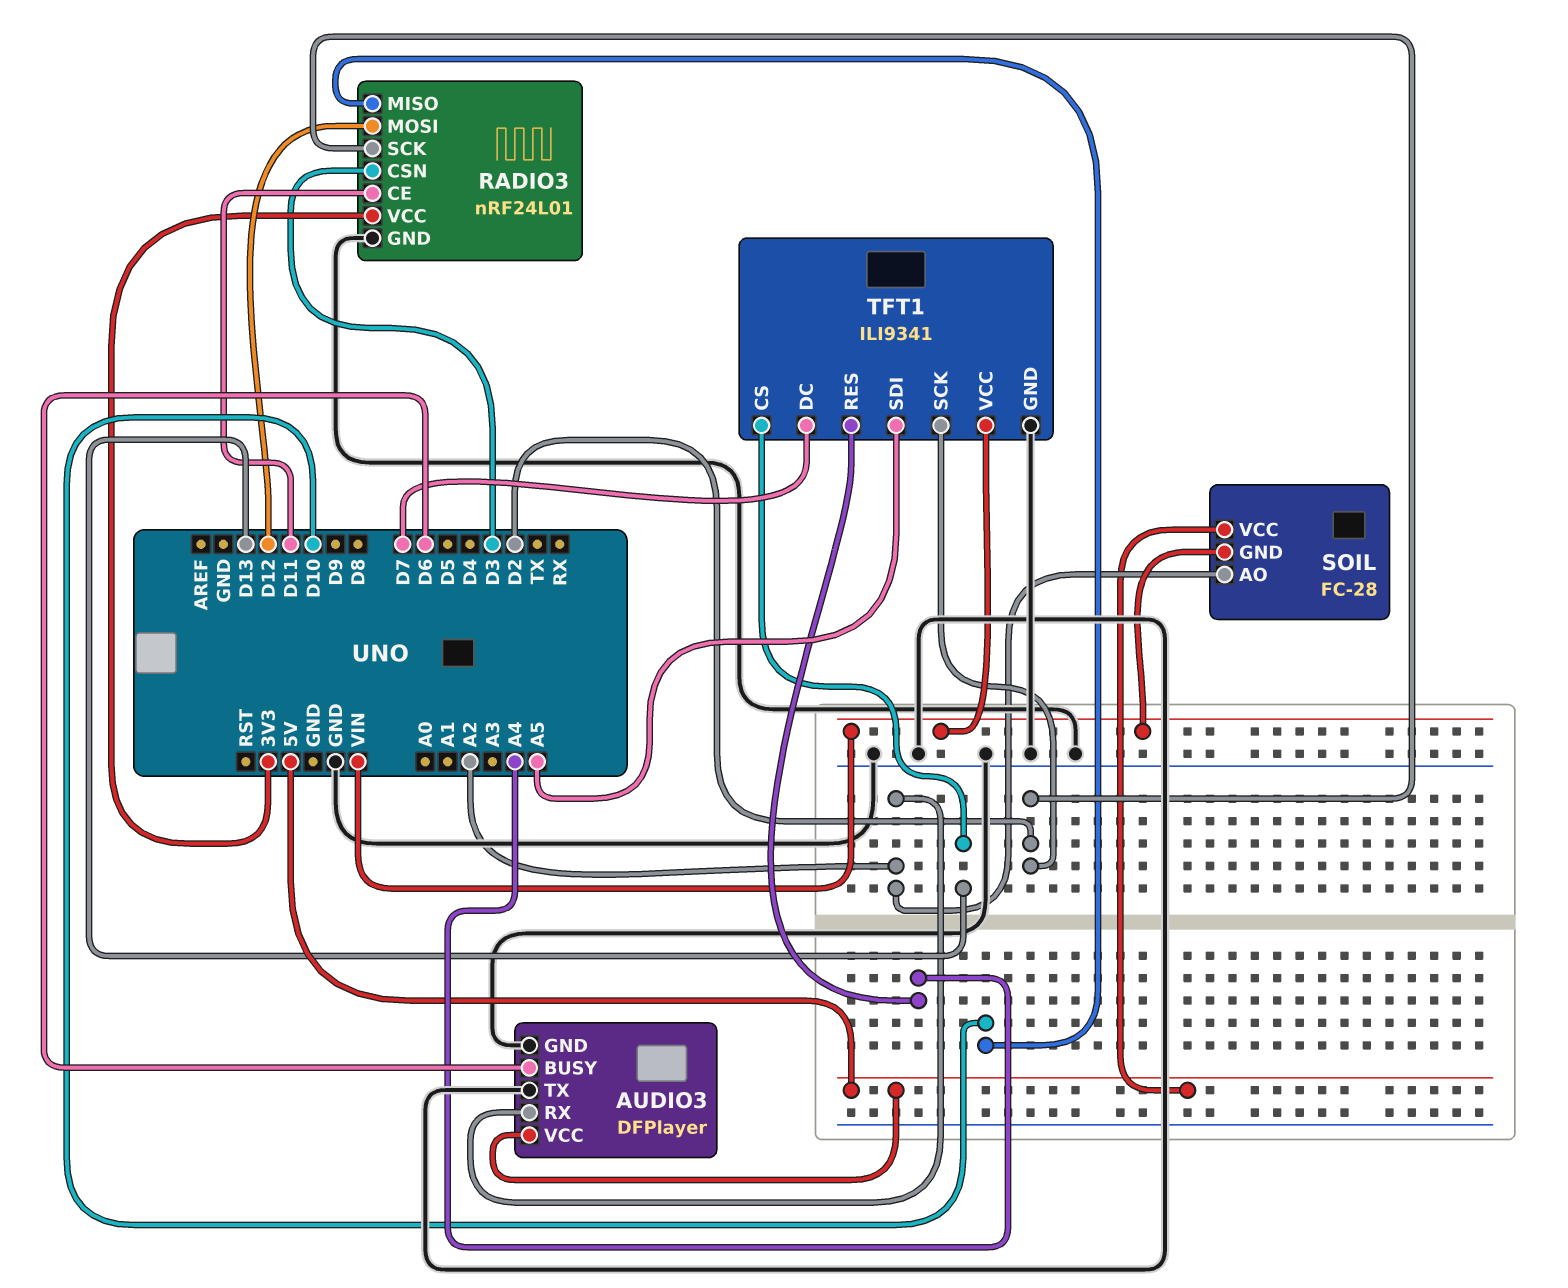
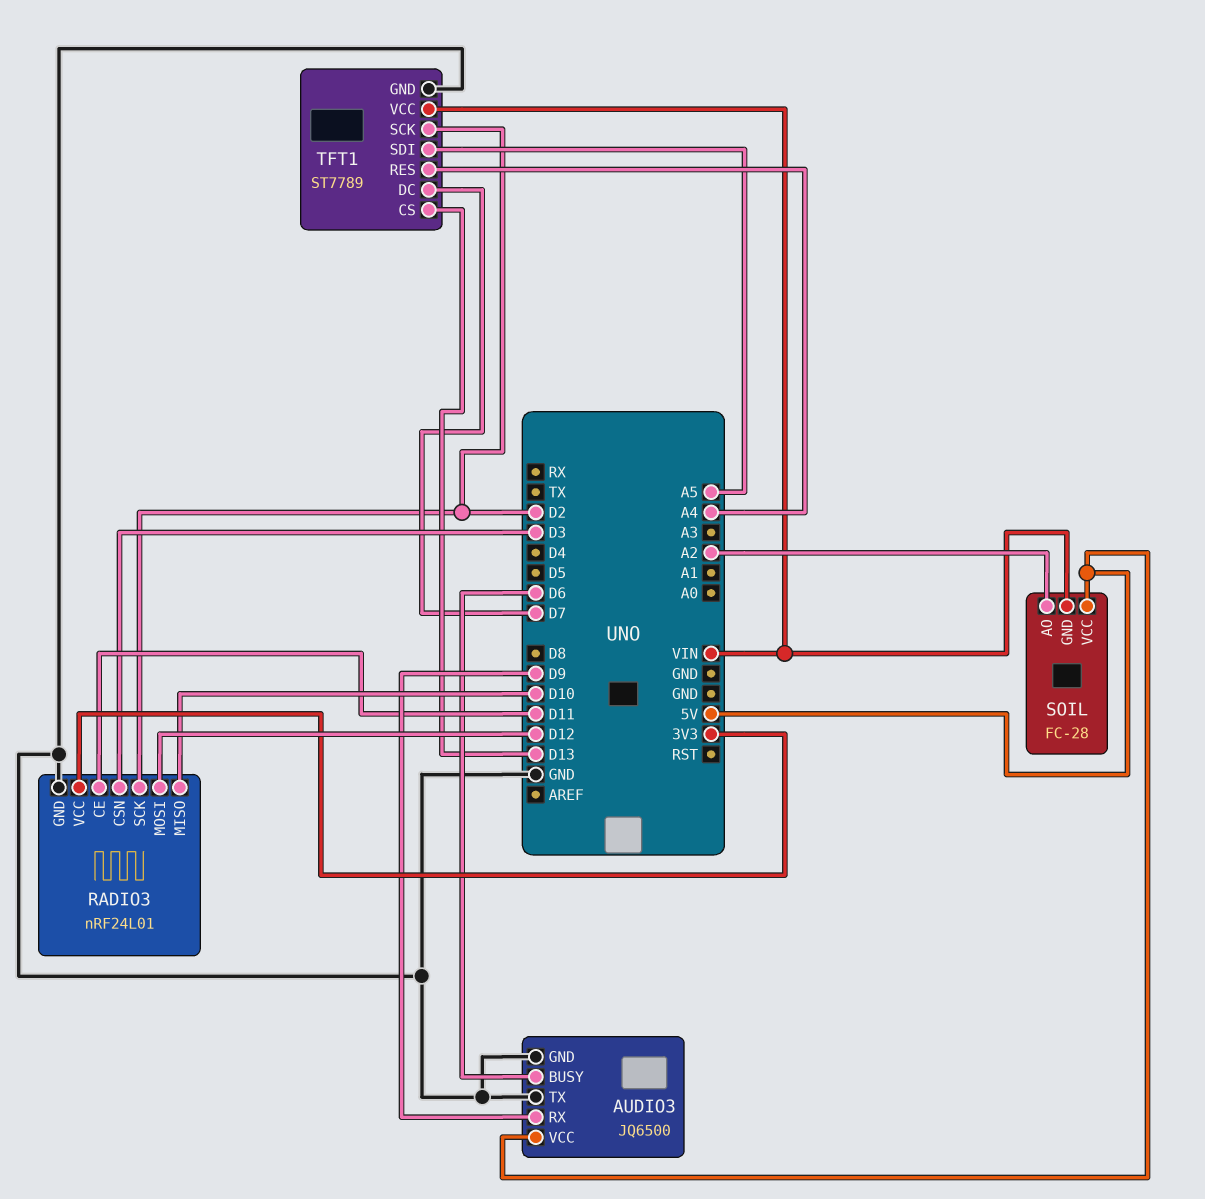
AUDIO3: DFPlayer -> JQ6500
AUDIO3 pin RX: A2 -> D9
TFT1: ILI9341 -> ST7789

